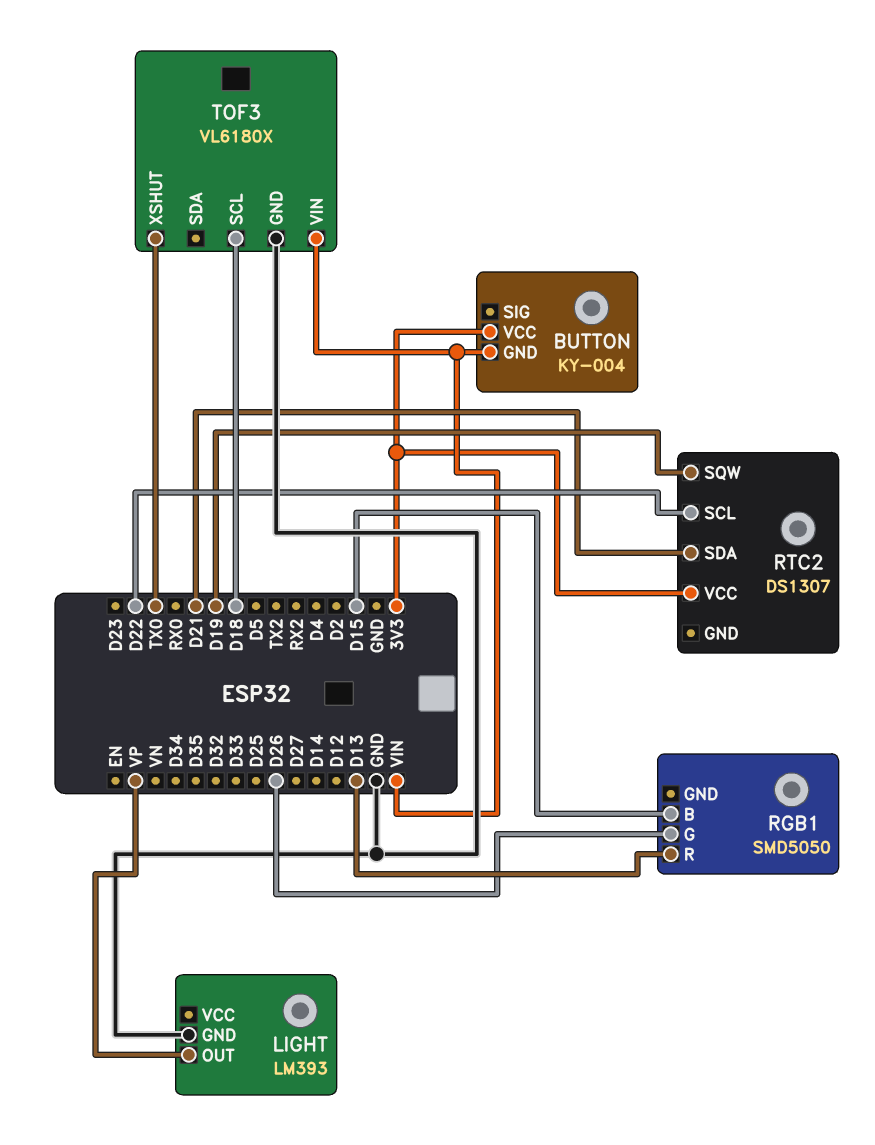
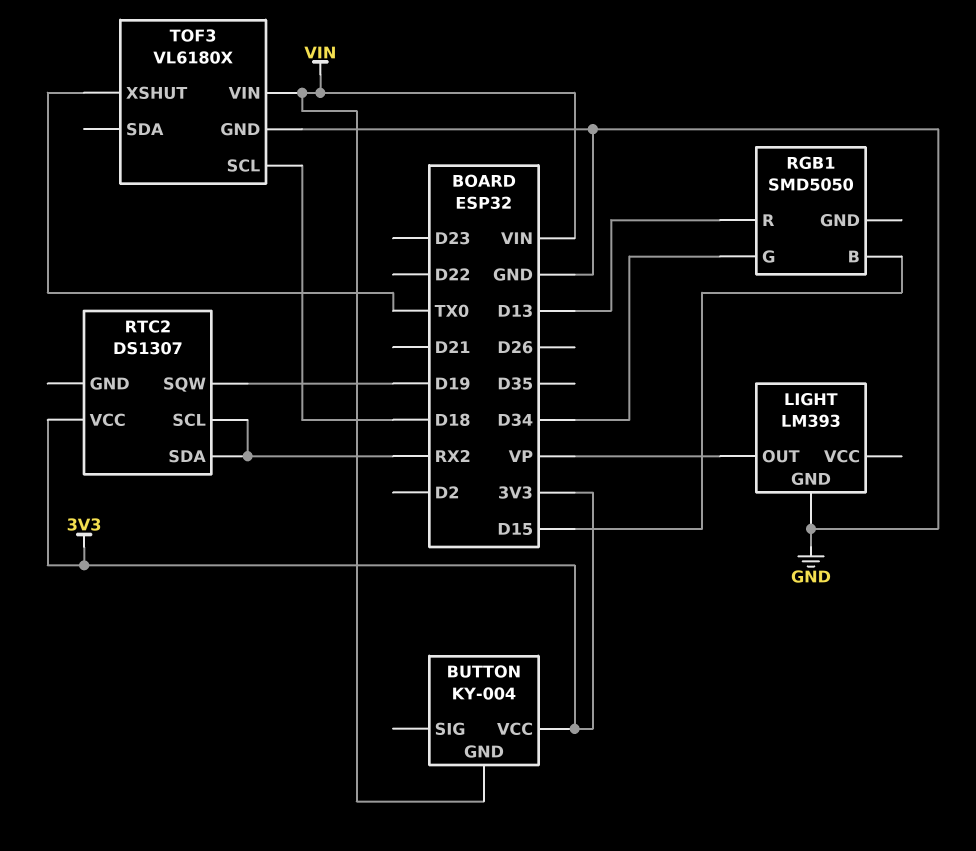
RGB1 pin G: D26 -> D34
RTC2 pin SCL: D22 -> RX2
RTC2 pin SDA: D21 -> RX2

